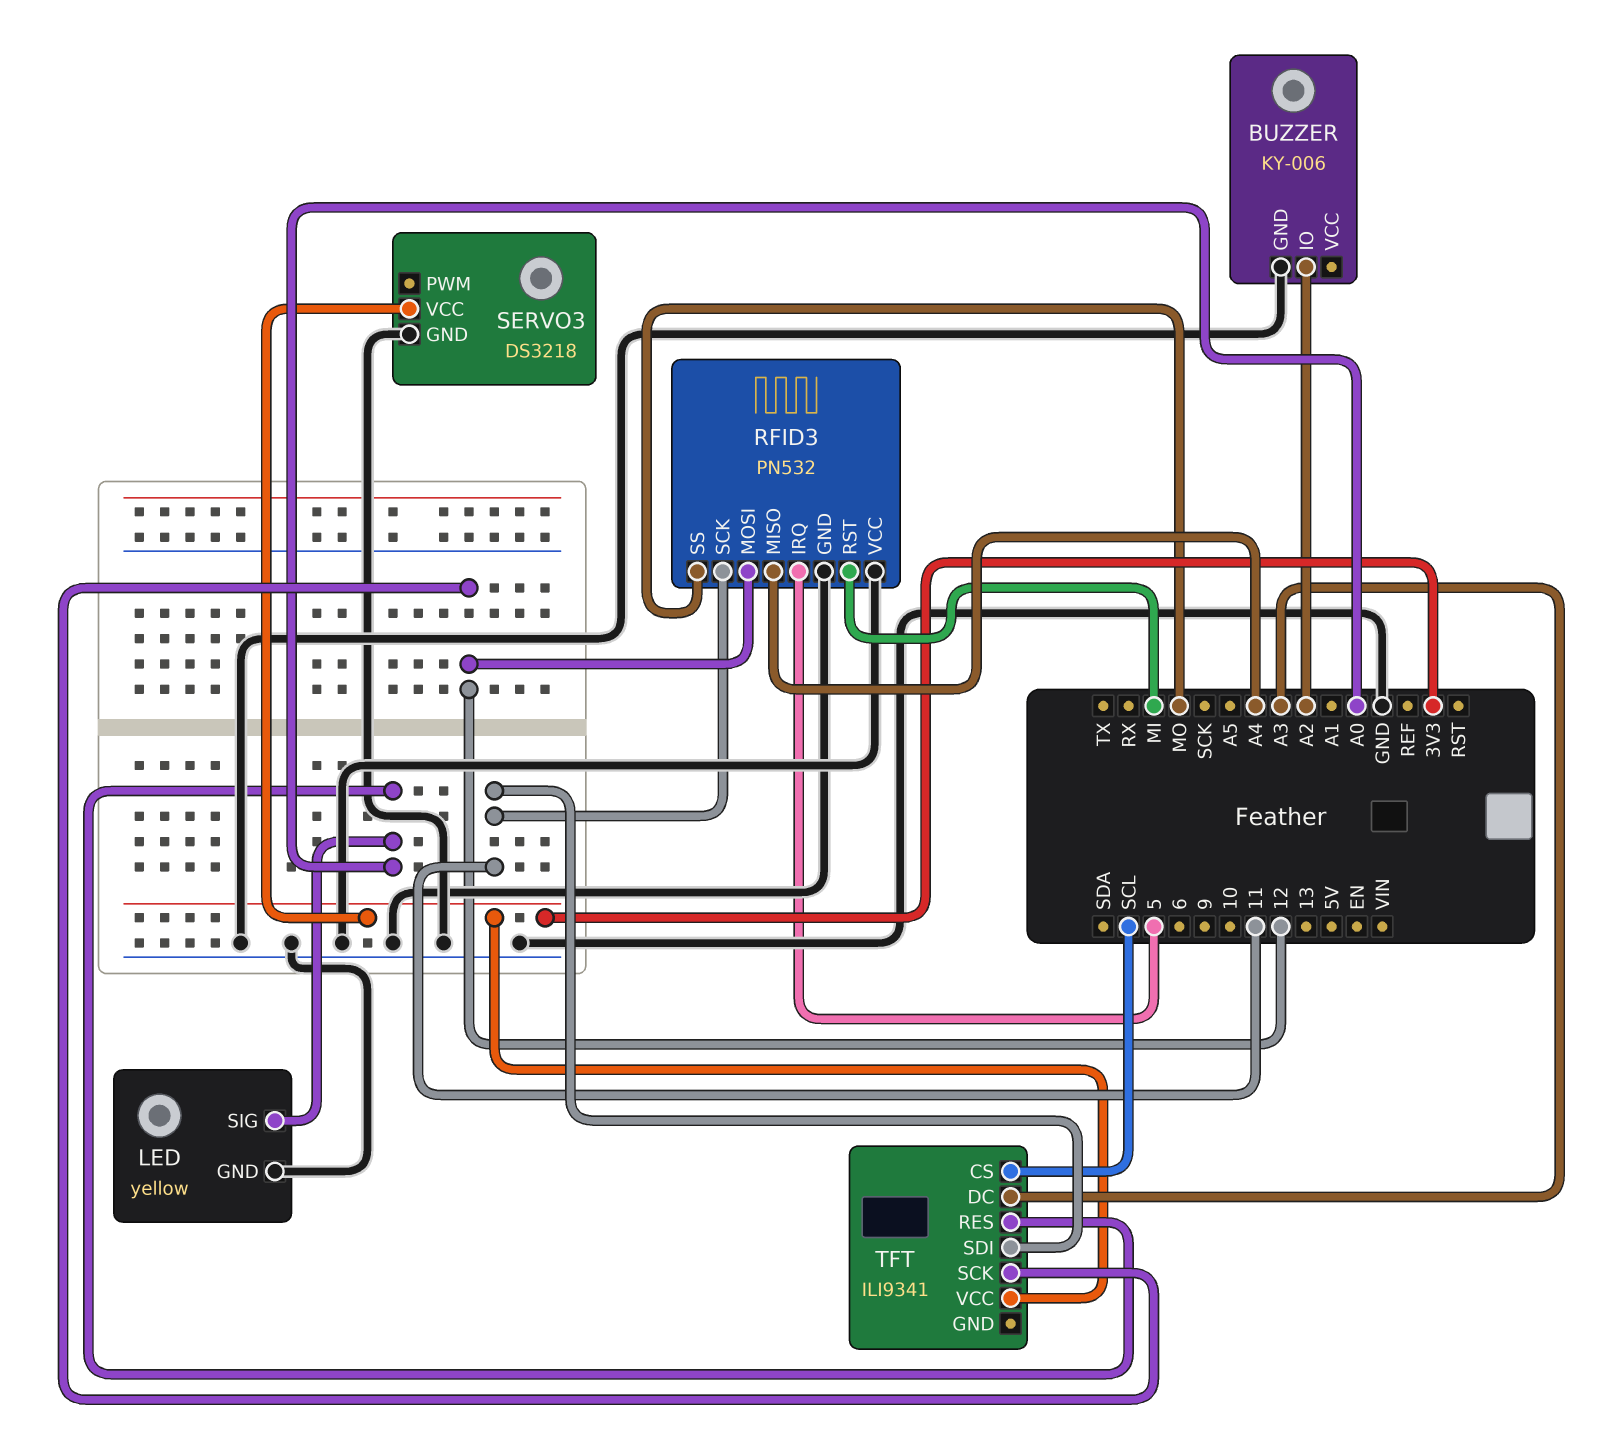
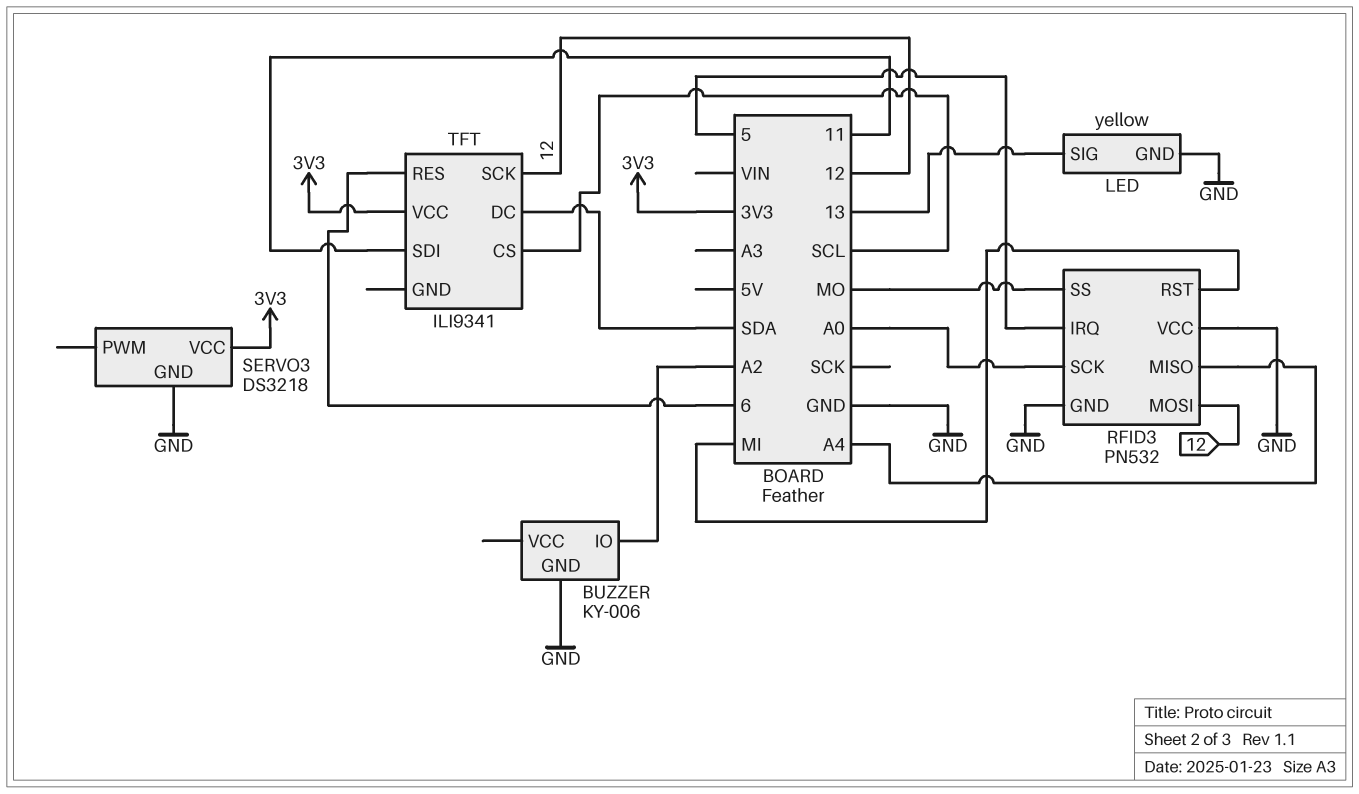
LED pin SIG: A0 -> 13
RFID3 pin SCK: 11 -> A0
TFT pin DC: A3 -> SDA
TFT pin RES: A0 -> 6

